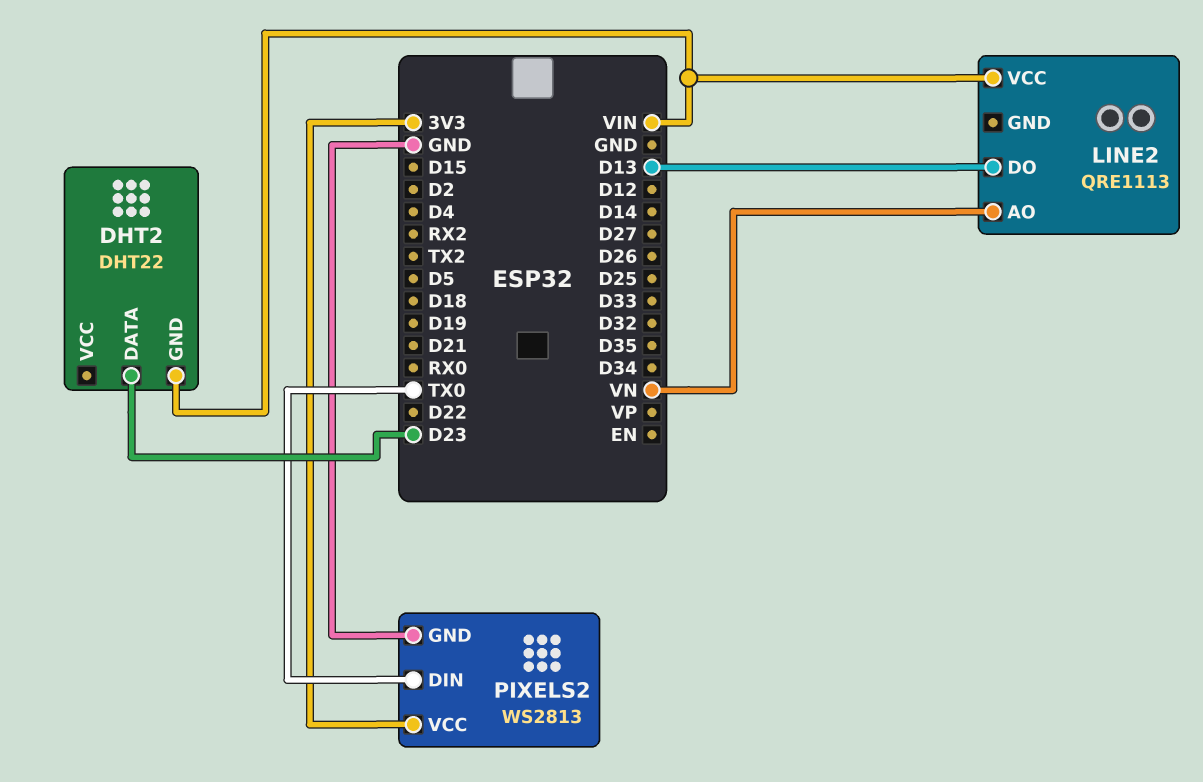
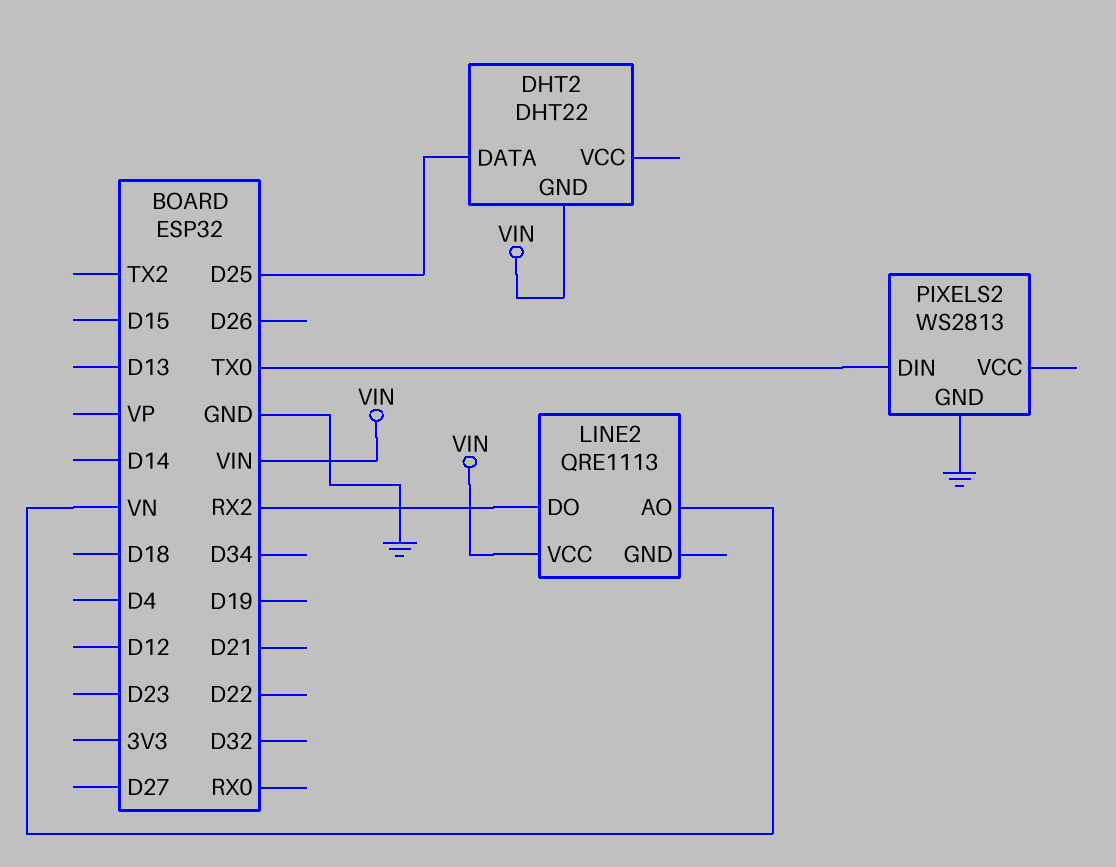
DHT2 pin DATA: D23 -> D25
LINE2 pin DO: D13 -> RX2
PIXELS2 pin VCC: 3V3 -> none

